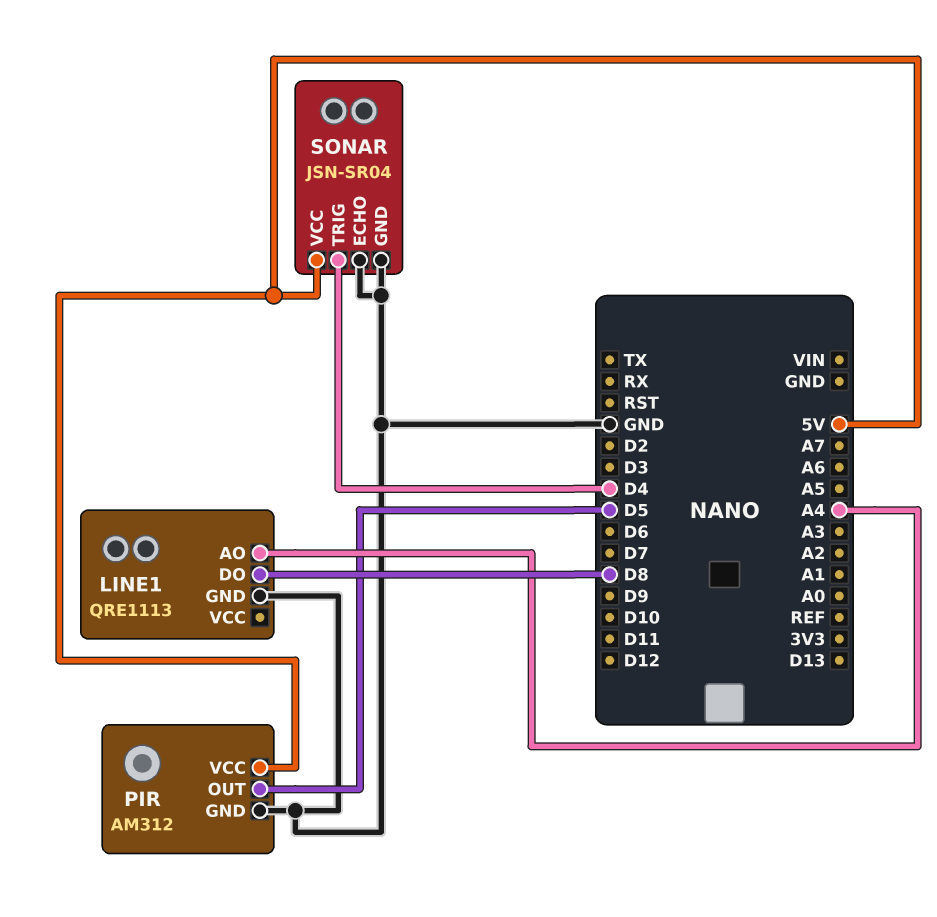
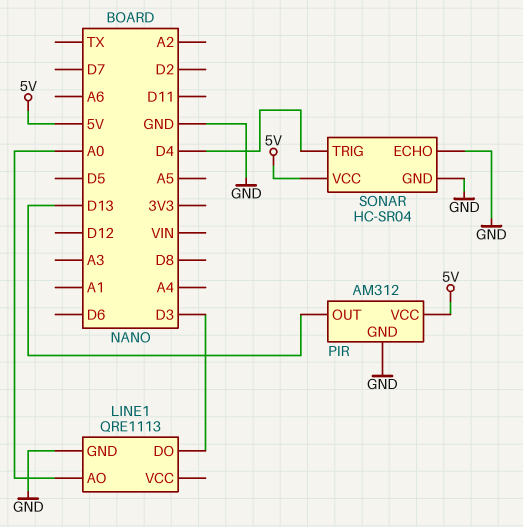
LINE1 pin AO: A4 -> A0
LINE1 pin DO: D8 -> D3
PIR pin OUT: D5 -> D13
SONAR: JSN-SR04 -> HC-SR04

